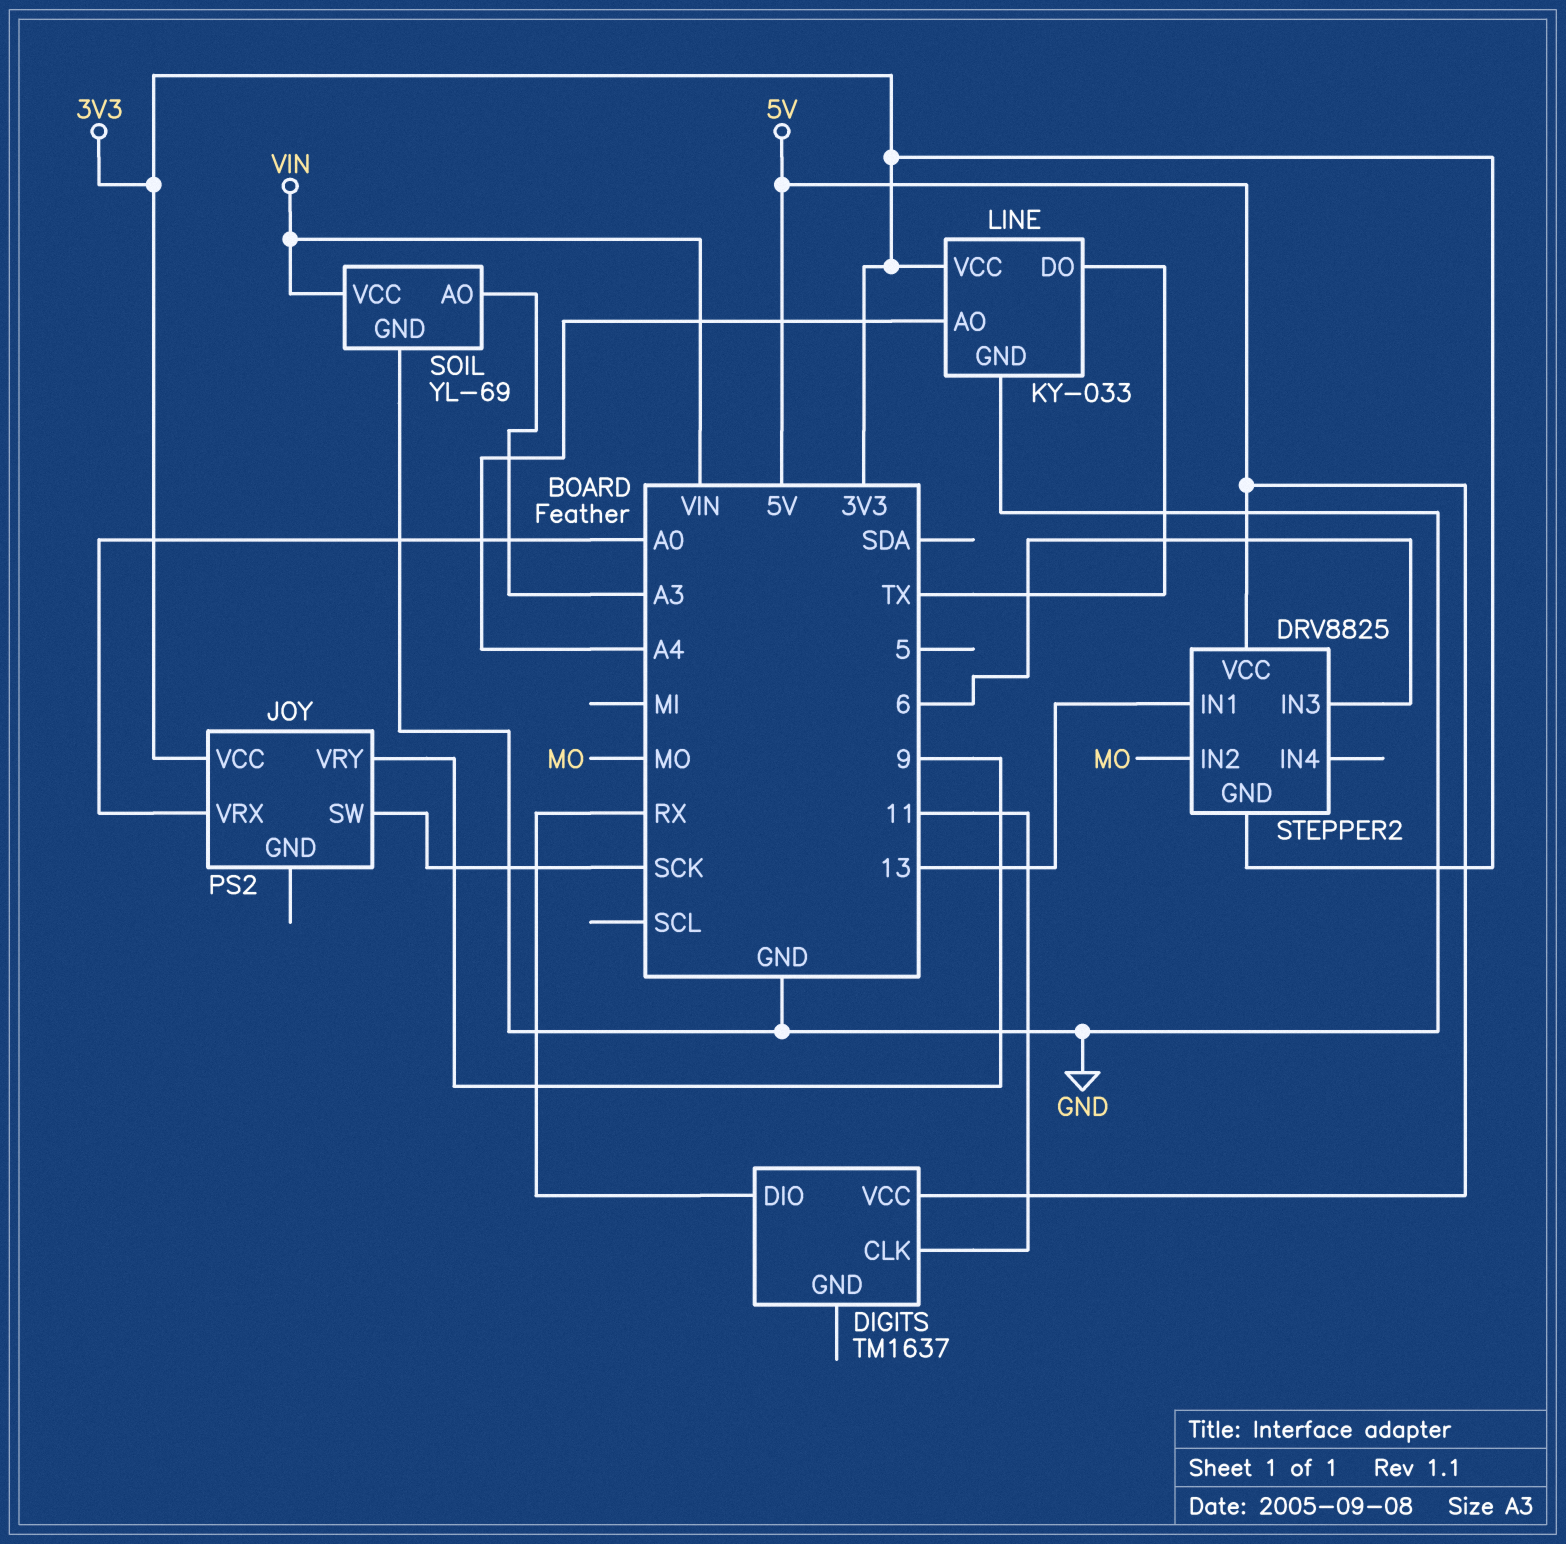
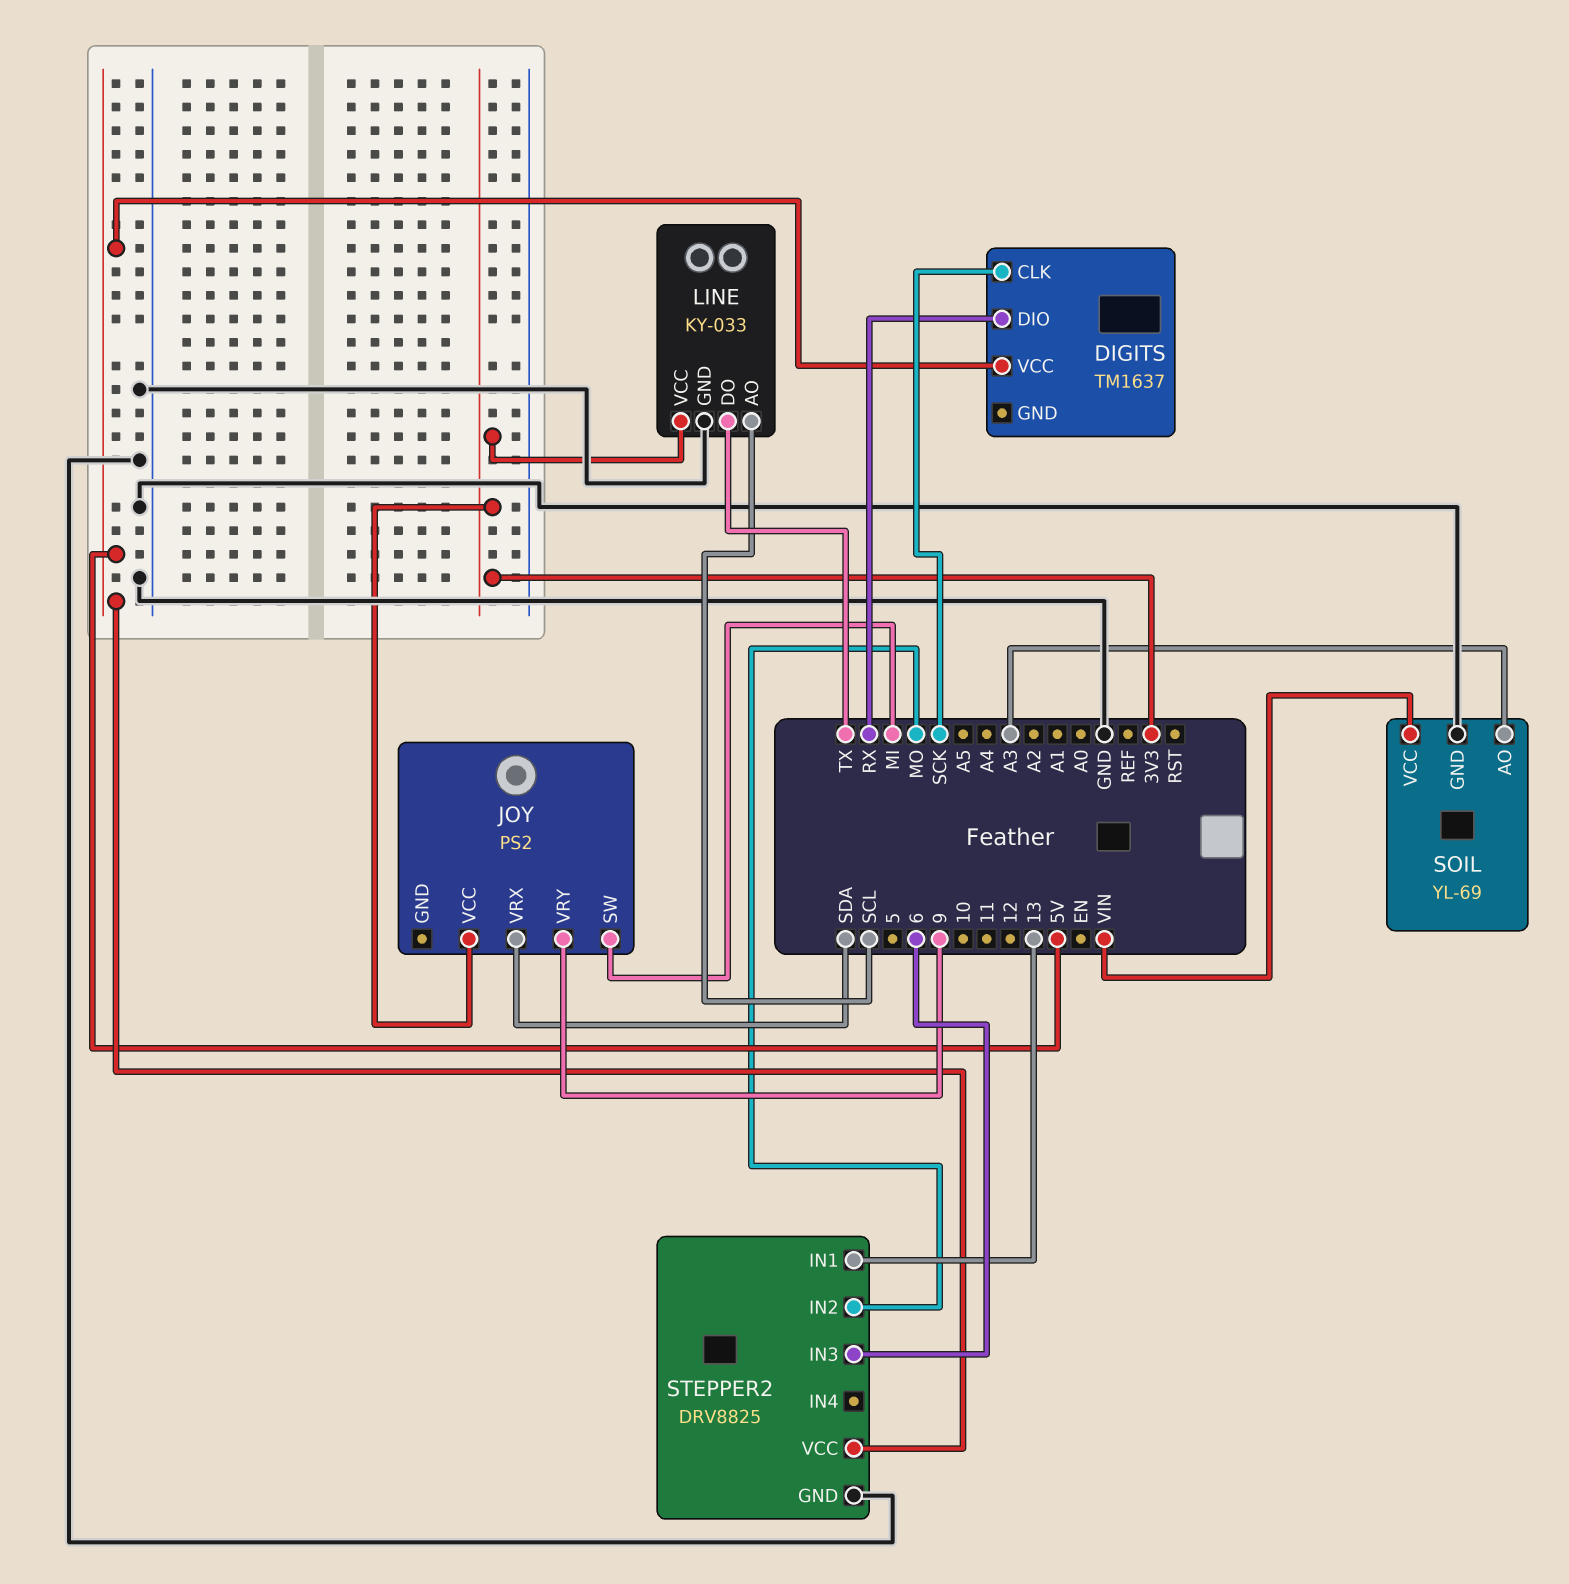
DIGITS pin CLK: 11 -> SCK
JOY pin SW: SCK -> MI
JOY pin VRX: A0 -> SDA
LINE pin AO: A4 -> SCL
STEPPER2 pin GND: 3V3 -> GND

